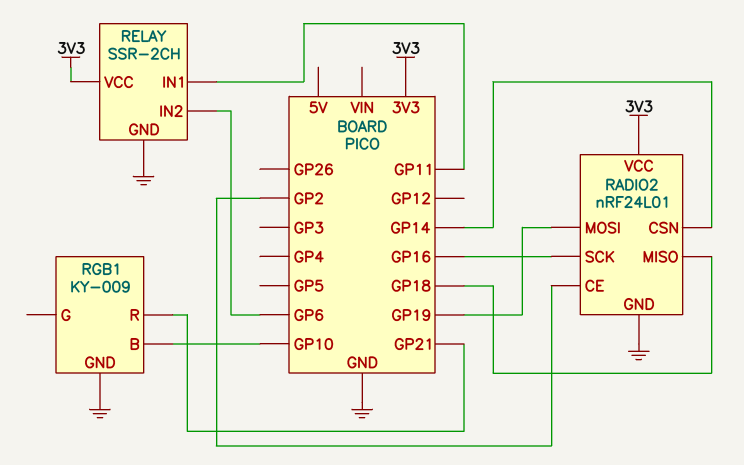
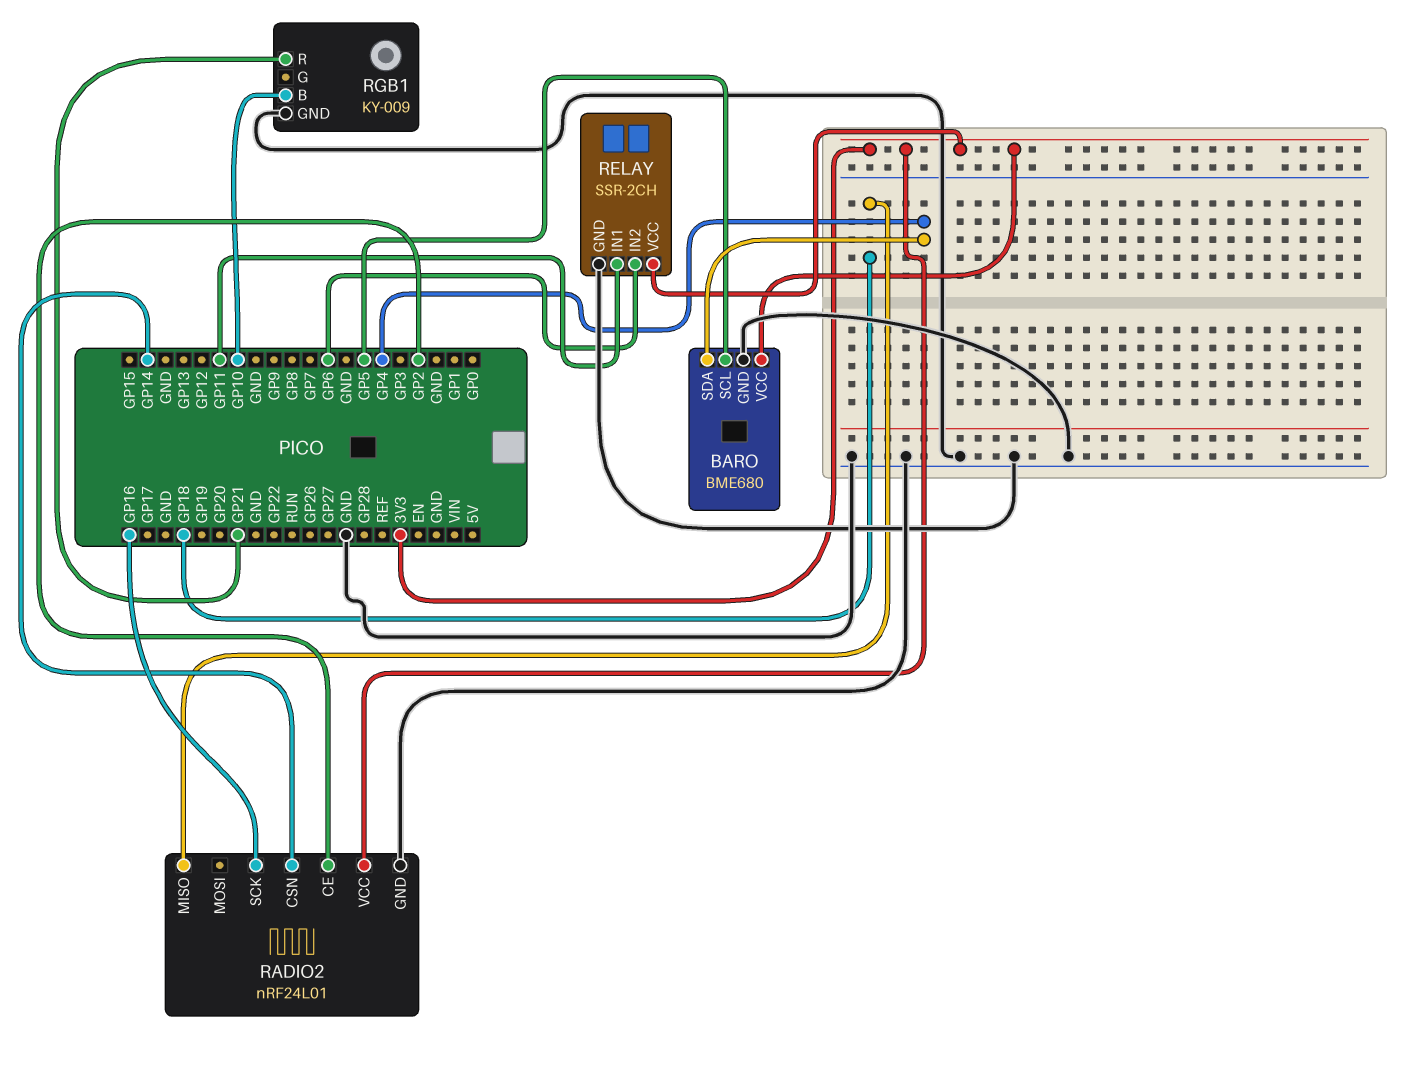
BARO: none -> BME680
BARO pin GND: none -> GND
BARO pin SCL: none -> GP5
BARO pin SDA: none -> GP4
BARO pin VCC: none -> 3V3
RADIO2 pin MOSI: GP19 -> none

